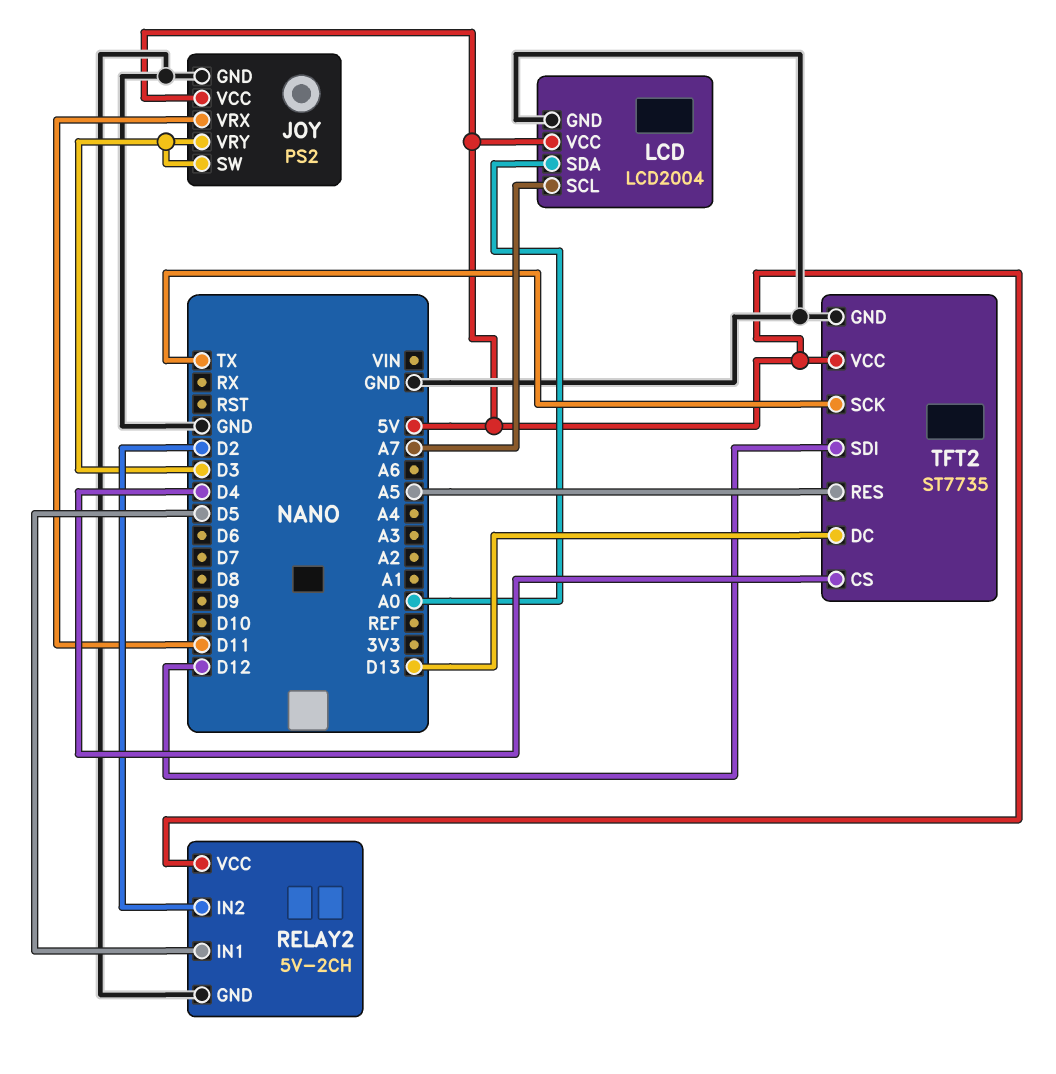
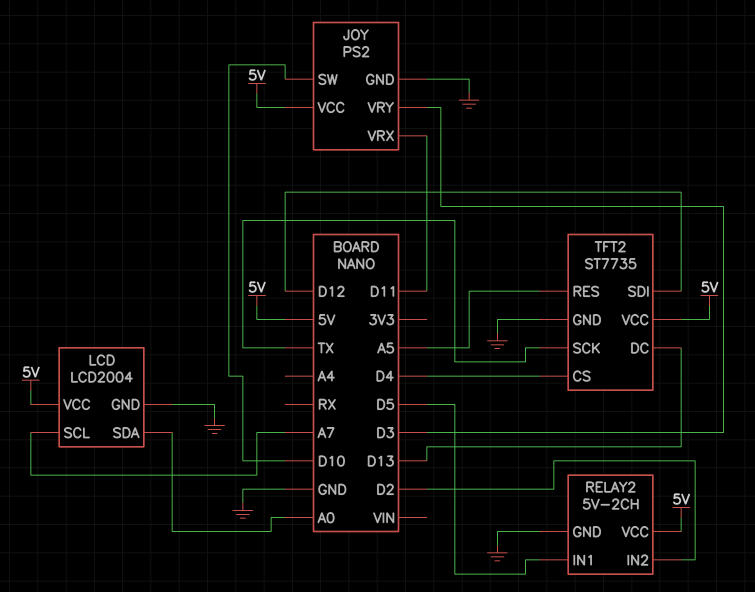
JOY pin SW: D3 -> D10

